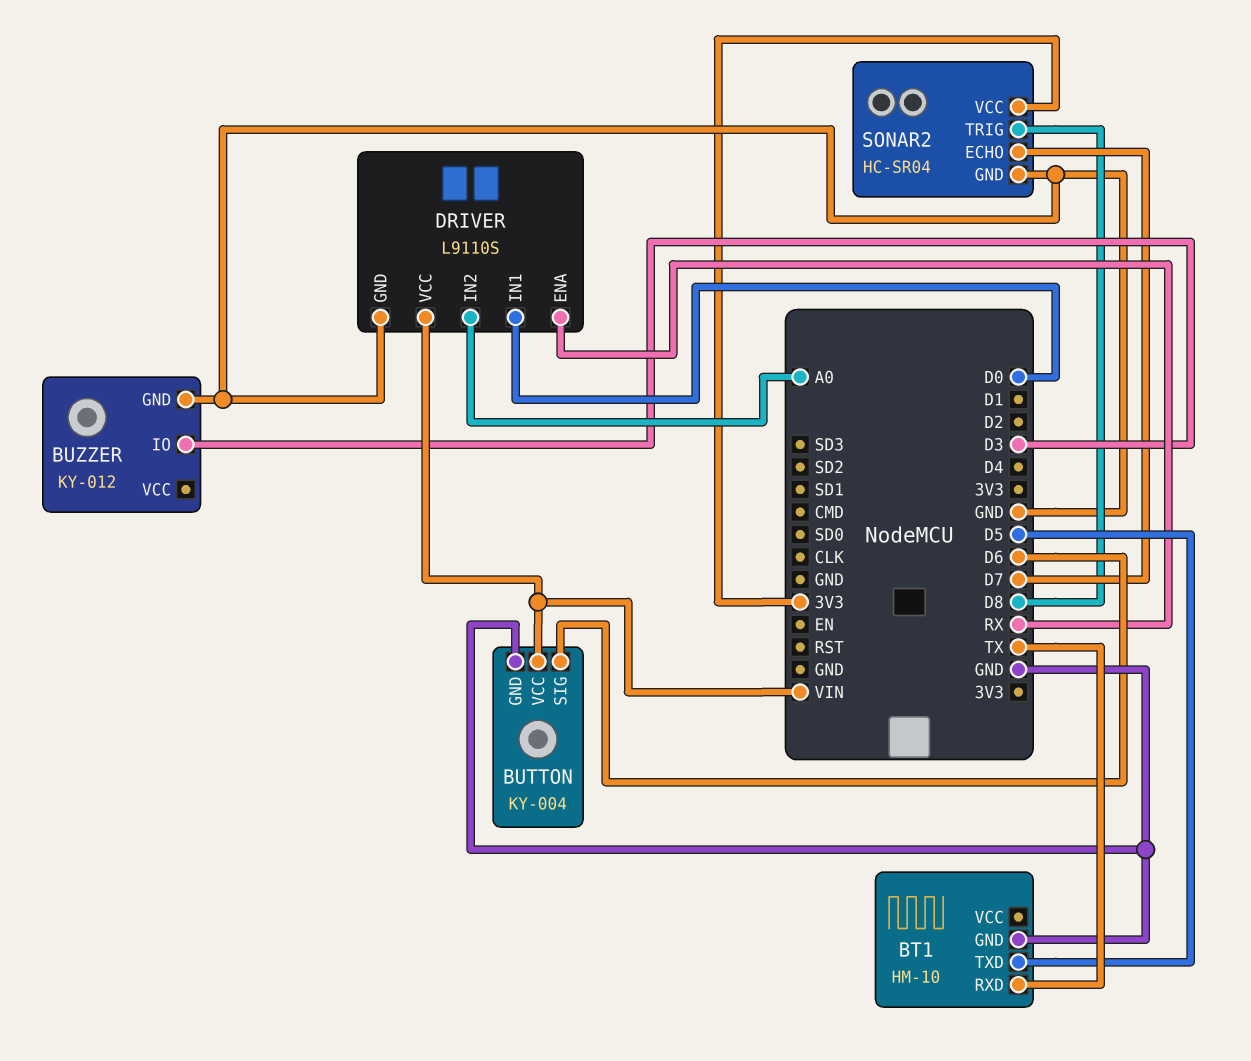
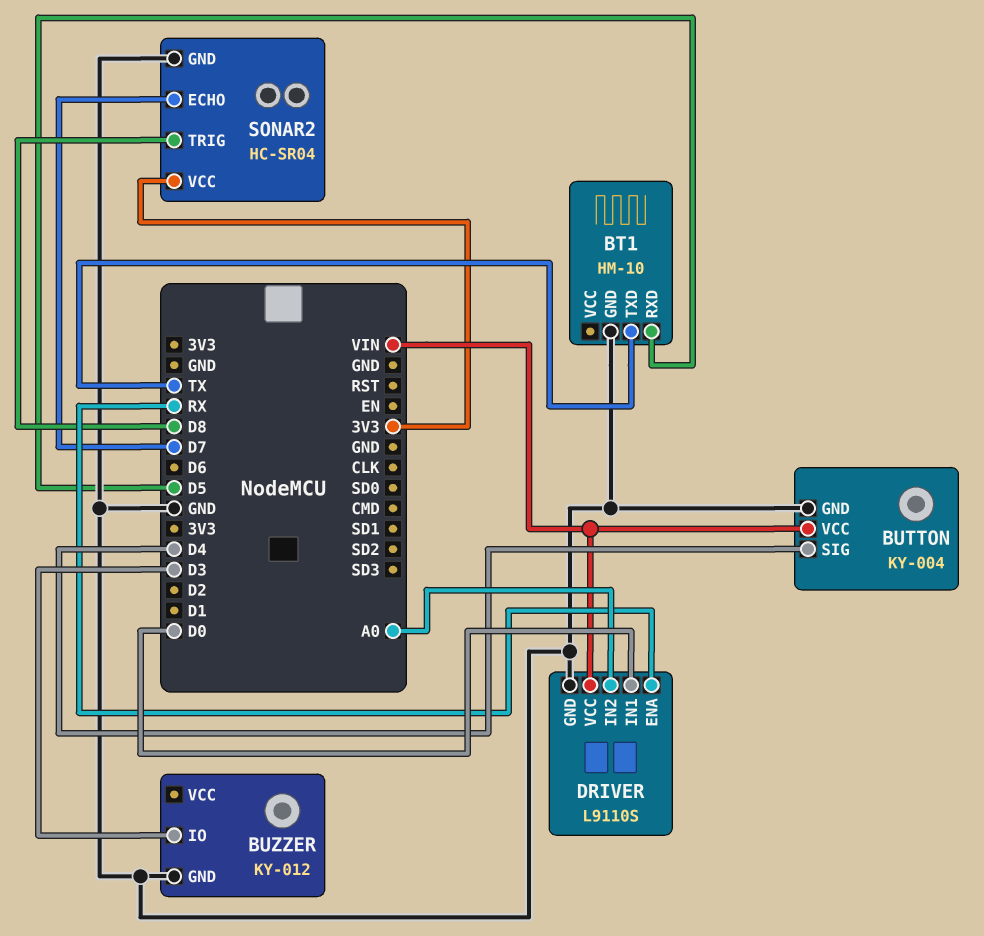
BT1 pin RXD: TX -> D5
BT1 pin TXD: D5 -> TX
BUTTON pin SIG: D6 -> D4

